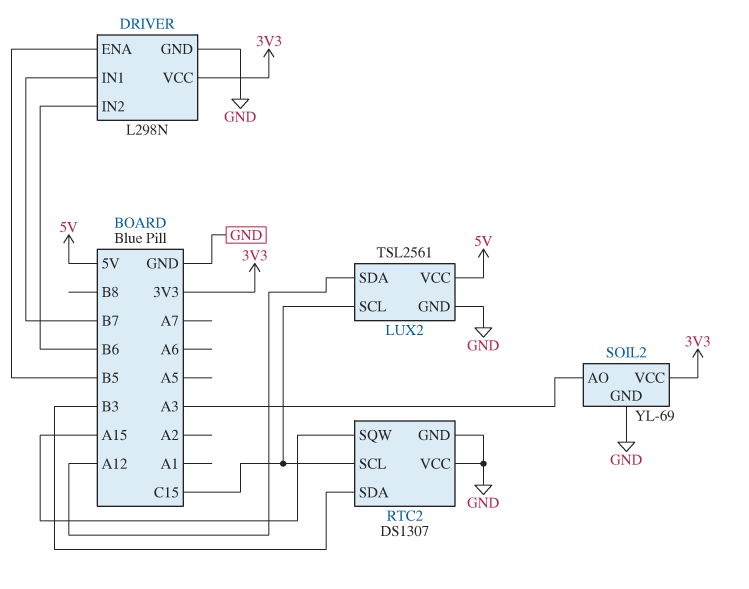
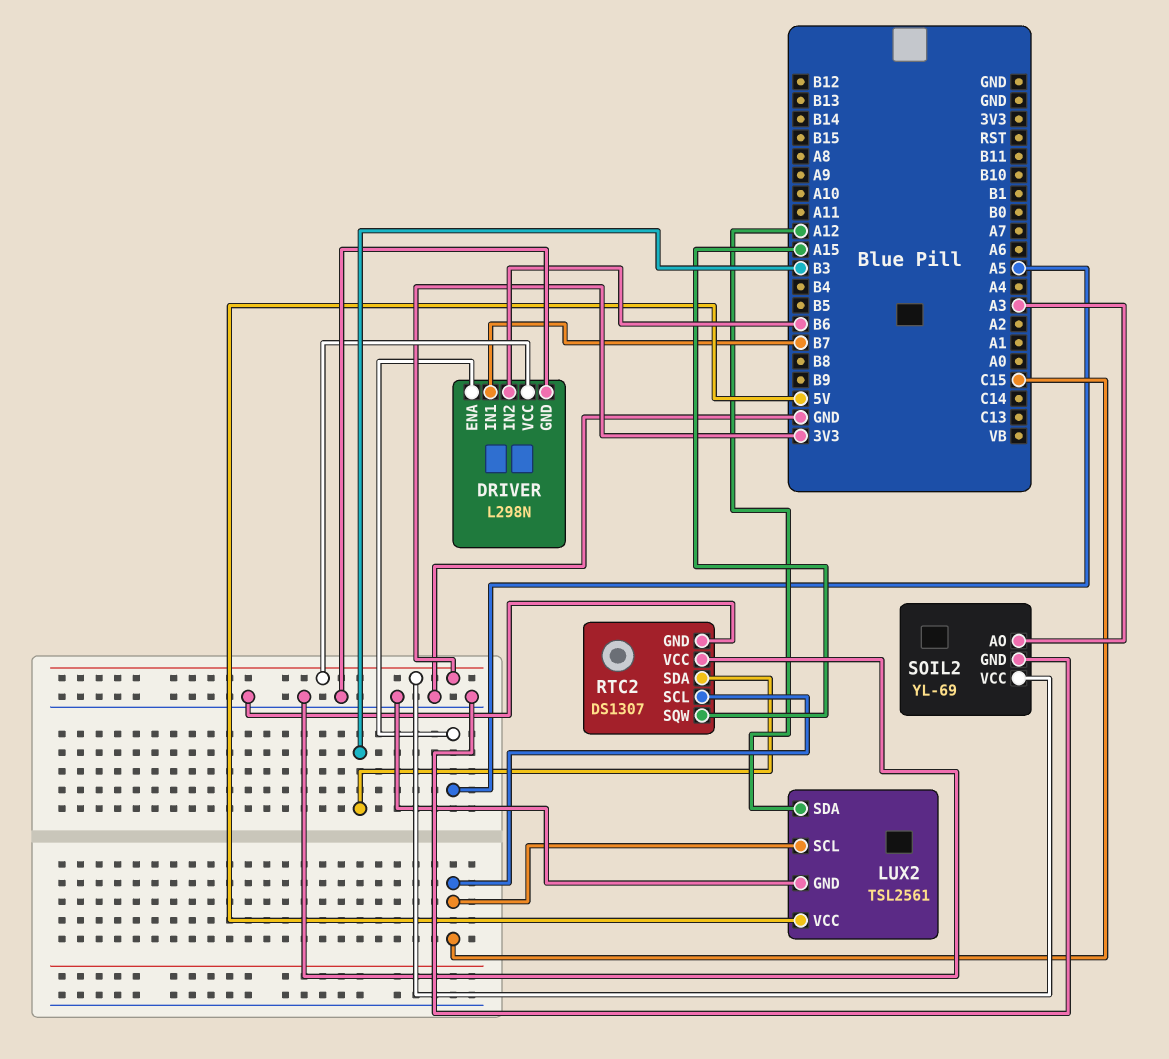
DRIVER pin ENA: B5 -> A5

